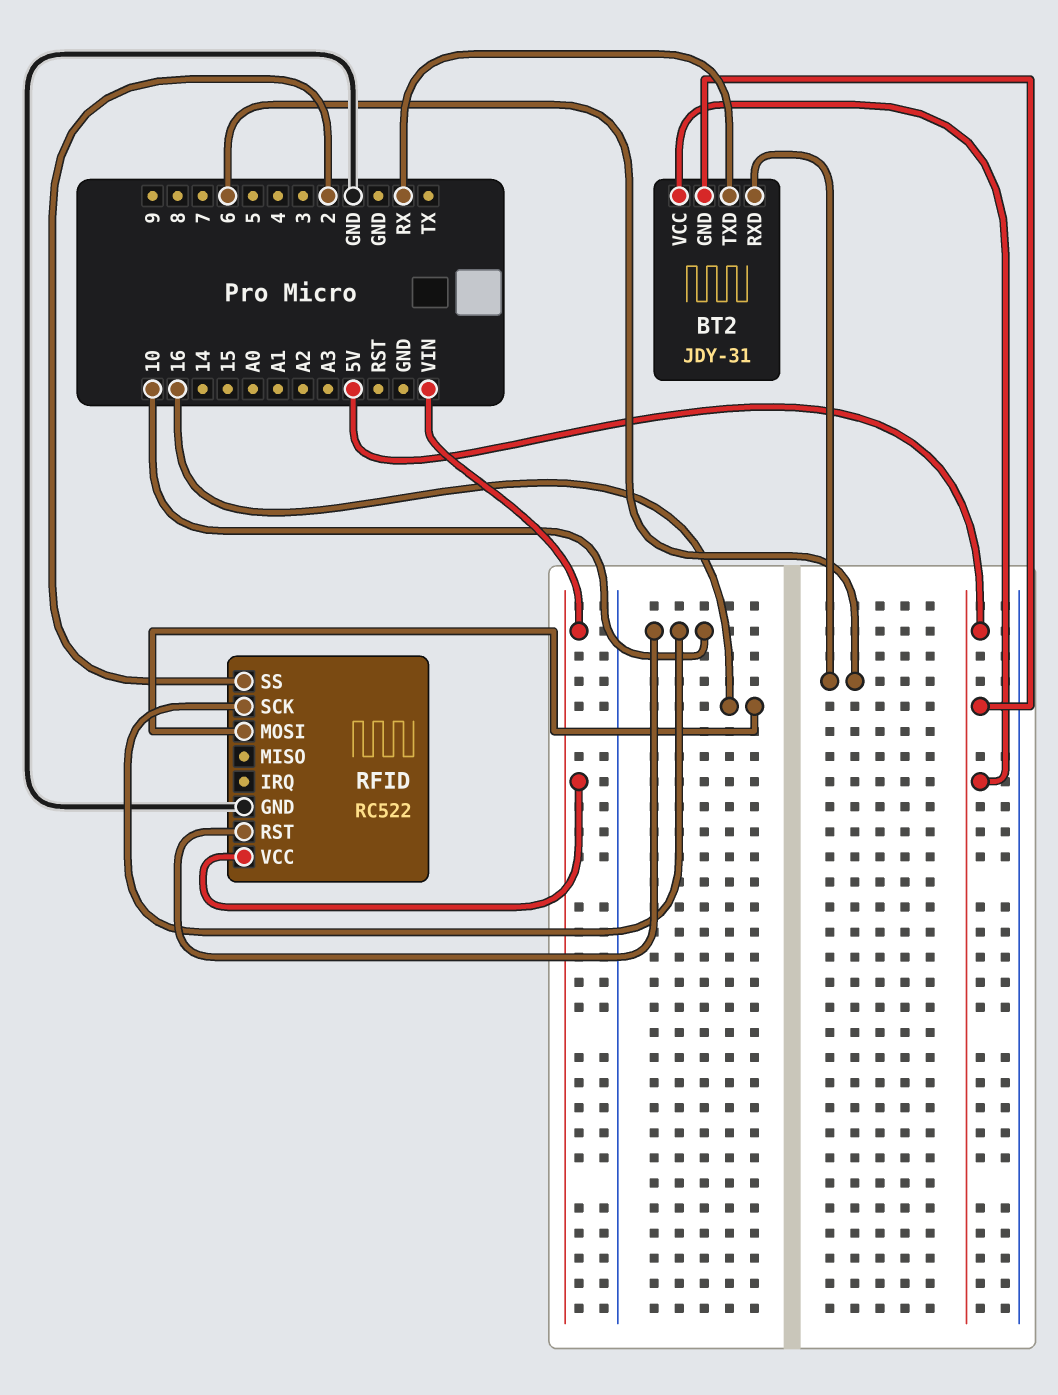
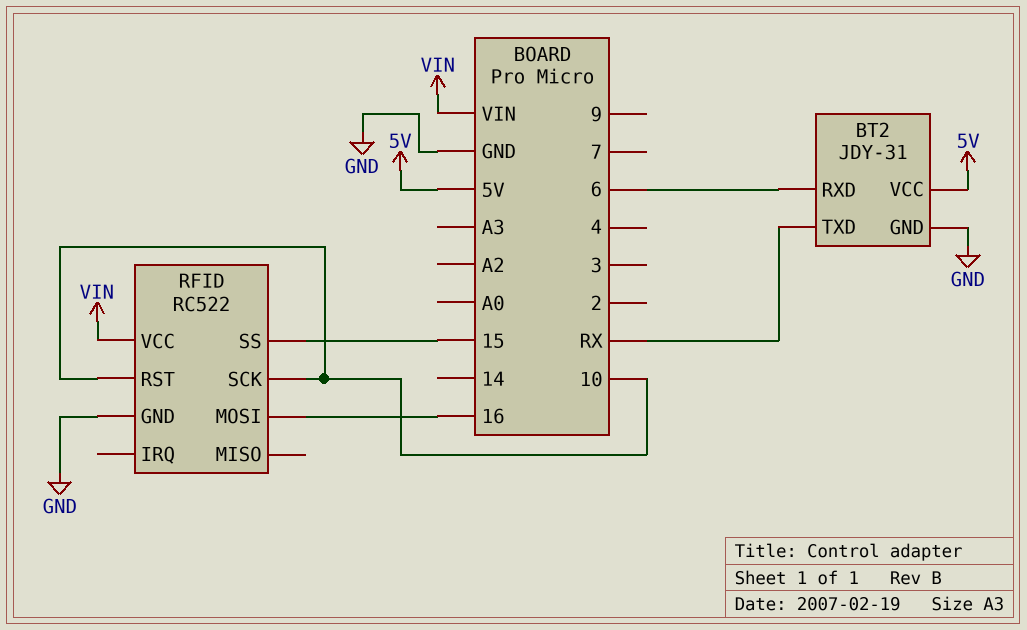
BT2 pin GND: 5V -> GND
RFID pin SS: 2 -> 15

